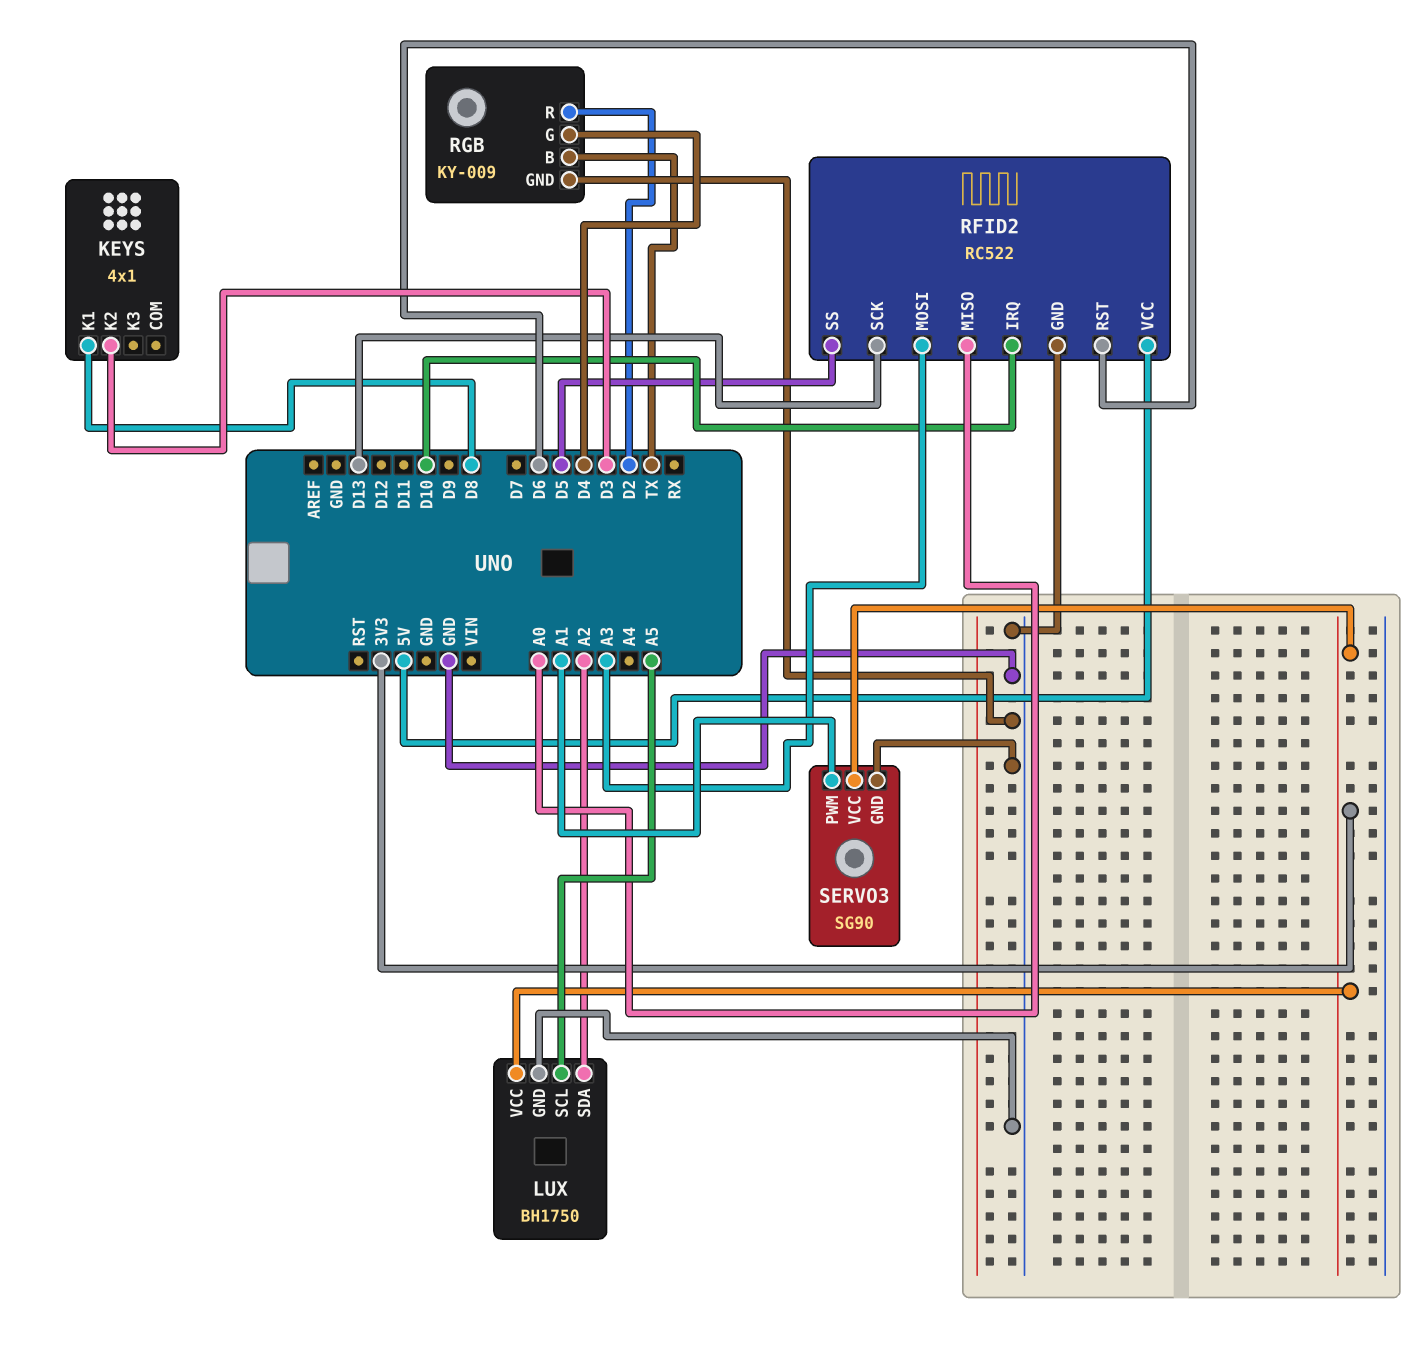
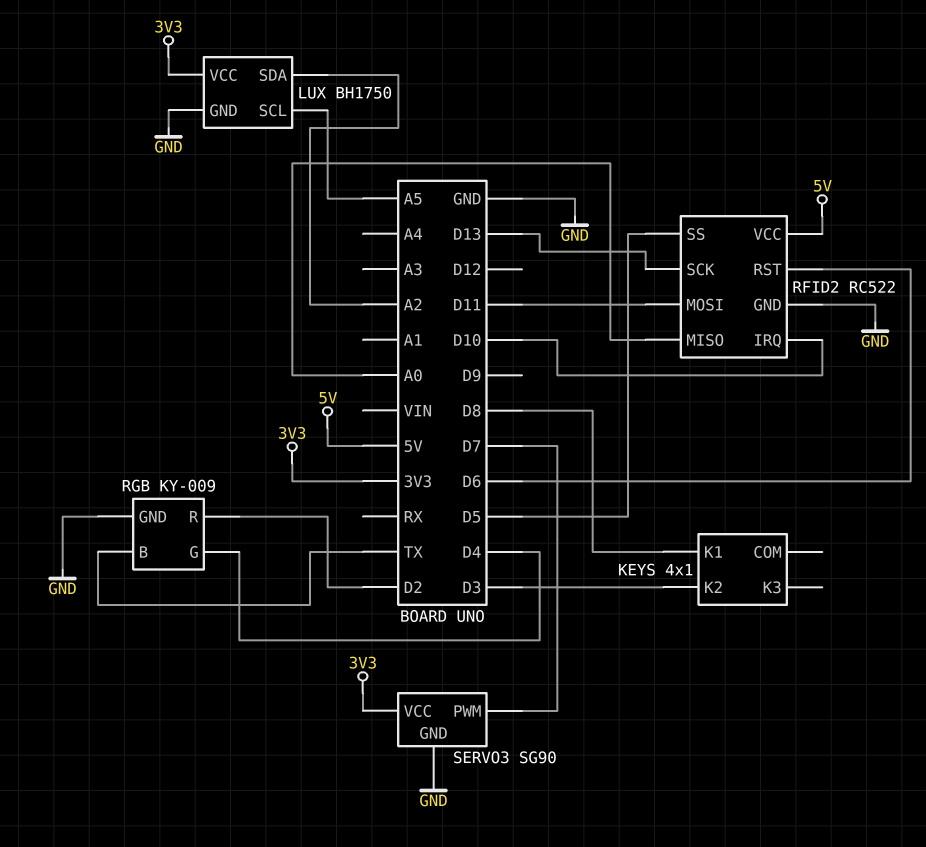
RFID2 pin MOSI: A3 -> D11
SERVO3 pin PWM: A1 -> D7

